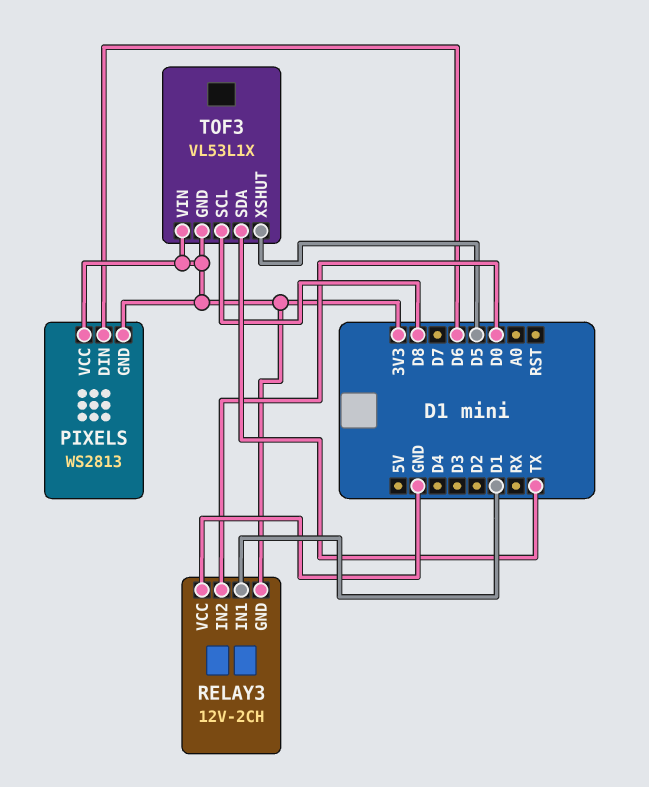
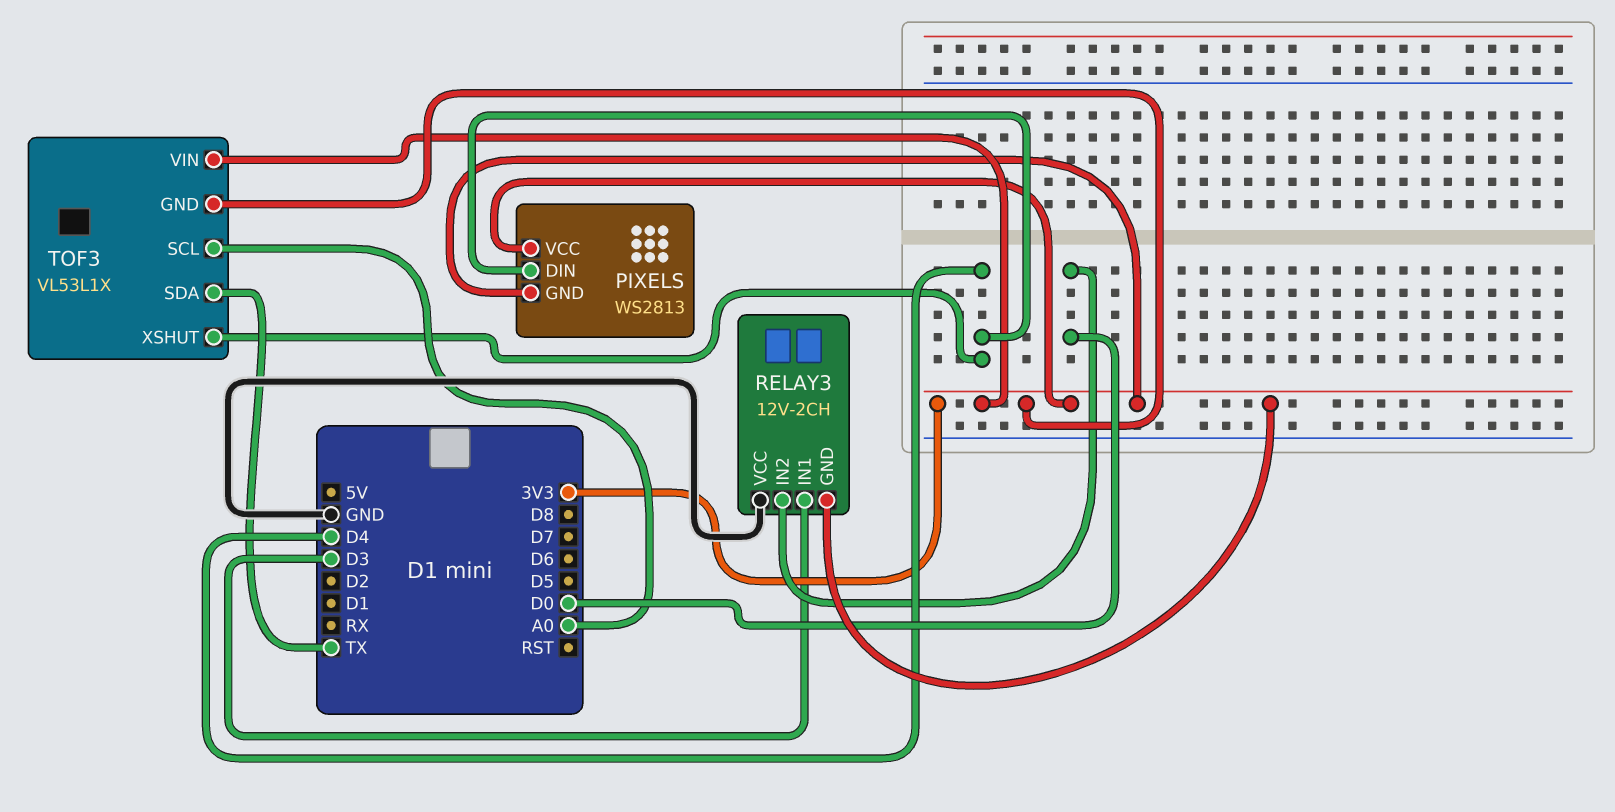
PIXELS pin DIN: D6 -> D4
RELAY3 pin IN1: D1 -> D3
TOF3 pin SCL: D8 -> A0
TOF3 pin XSHUT: D5 -> D4

